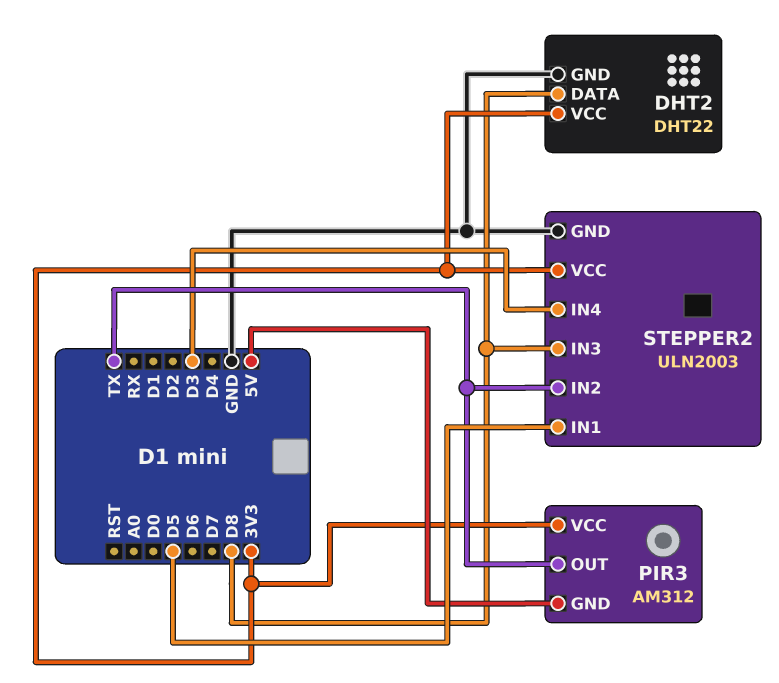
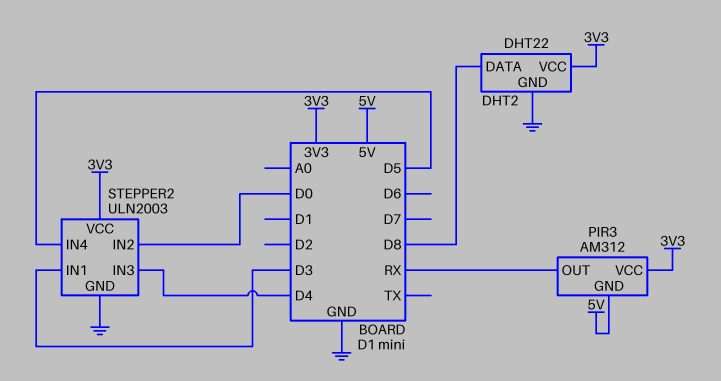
PIR3 pin OUT: TX -> RX
STEPPER2 pin IN1: D5 -> D3
STEPPER2 pin IN2: TX -> D0
STEPPER2 pin IN3: D8 -> D4
STEPPER2 pin IN4: D3 -> D5

